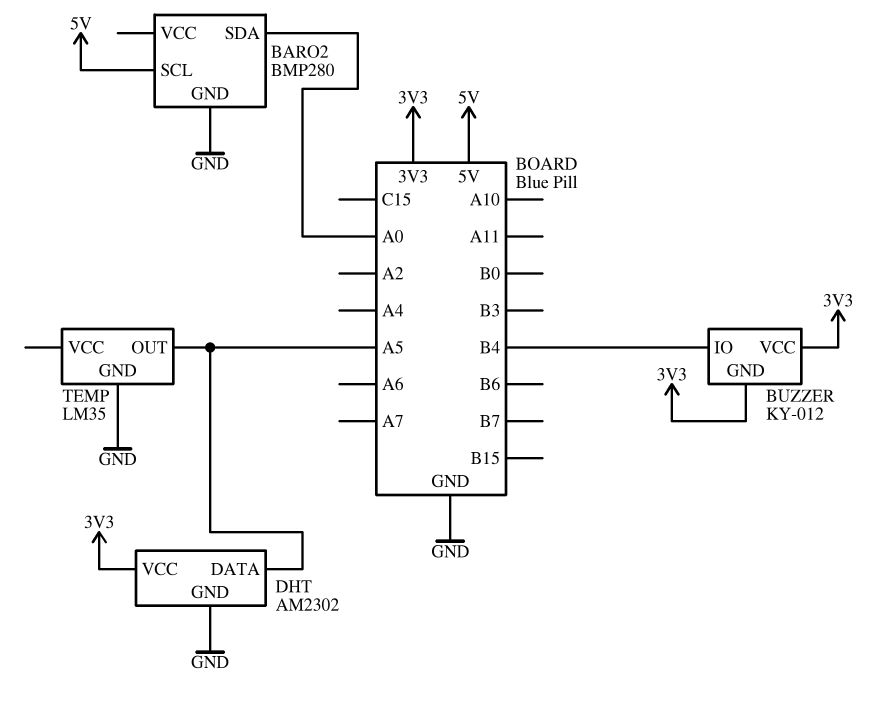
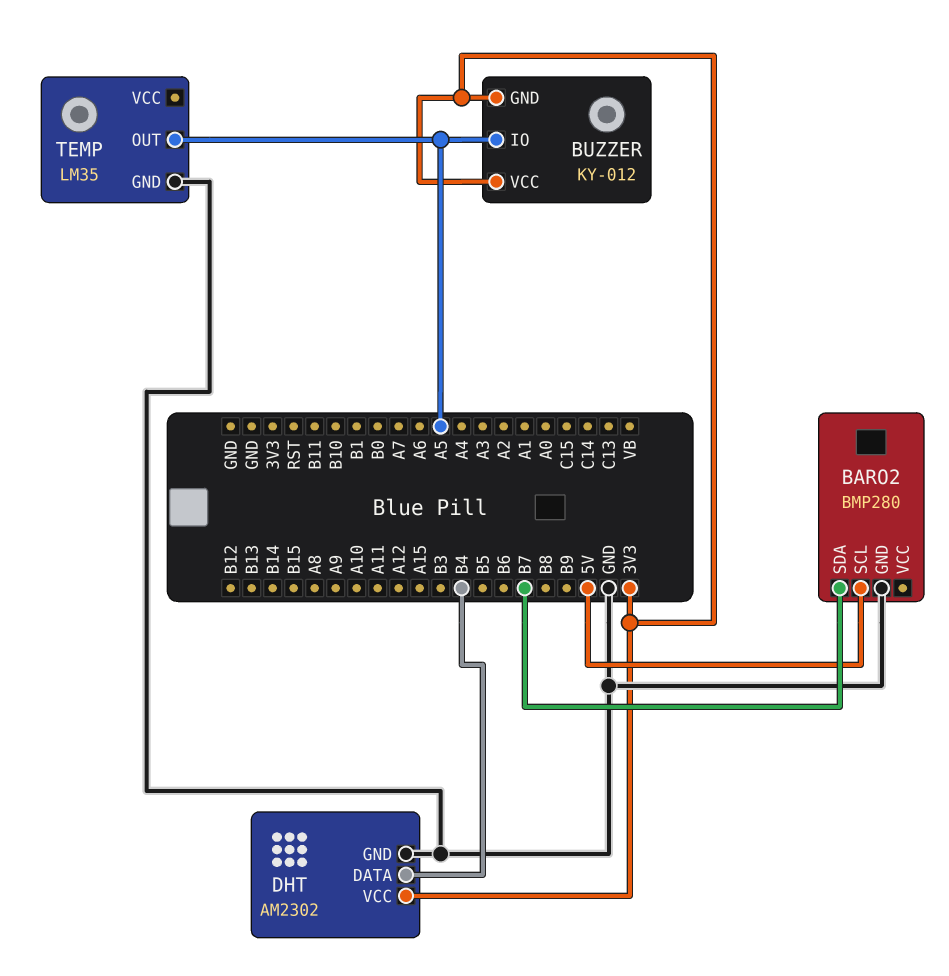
BARO2 pin SDA: A0 -> B7
BUZZER pin IO: B4 -> A5
DHT pin DATA: A5 -> B4

